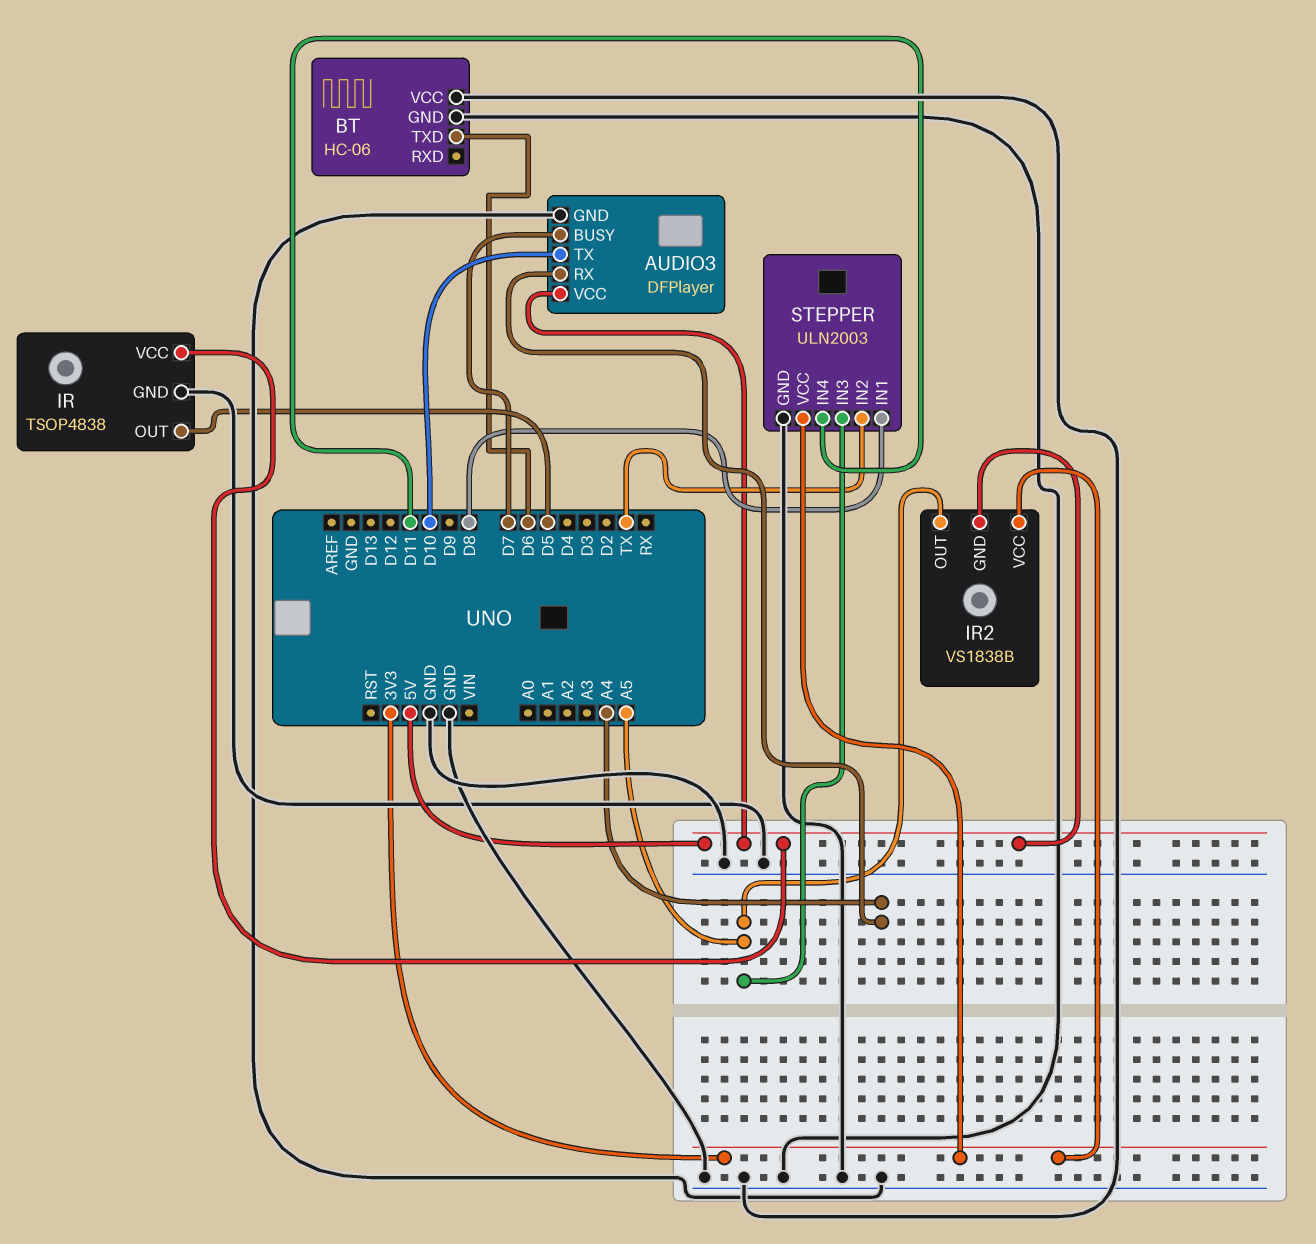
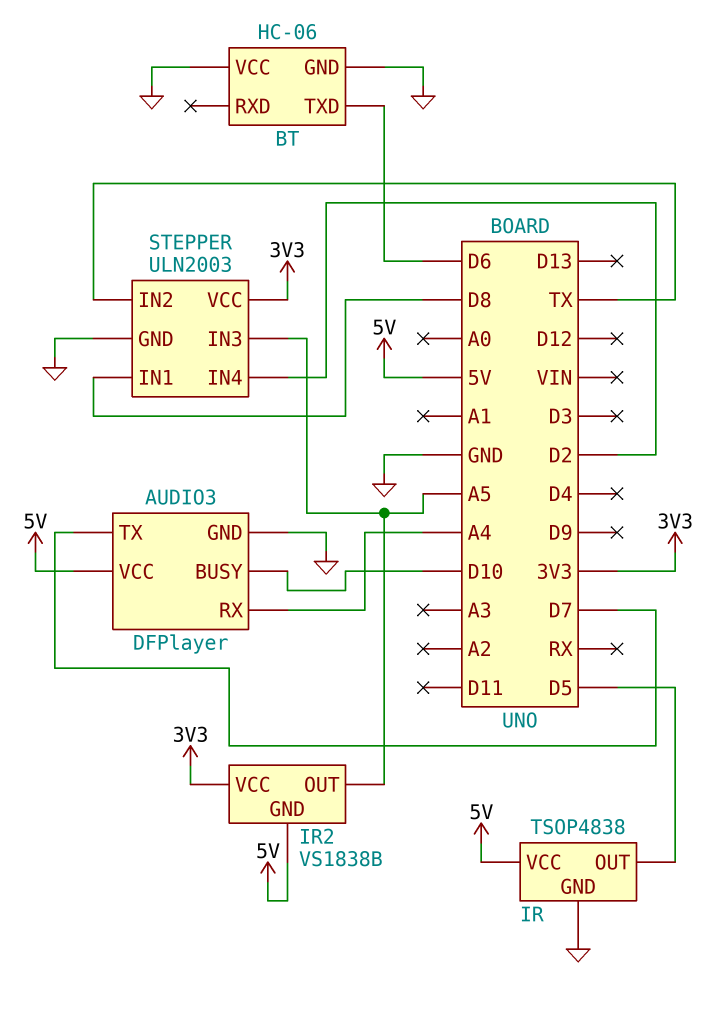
AUDIO3 pin BUSY: D7 -> D10
AUDIO3 pin TX: D10 -> D7
STEPPER pin IN4: D11 -> D2

